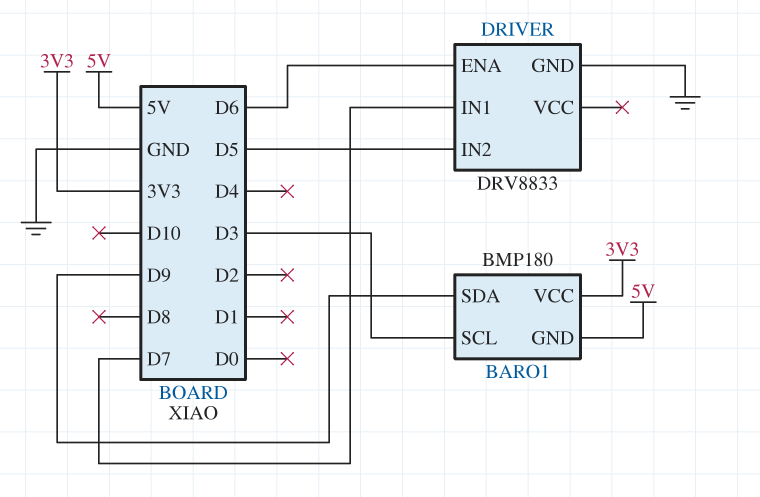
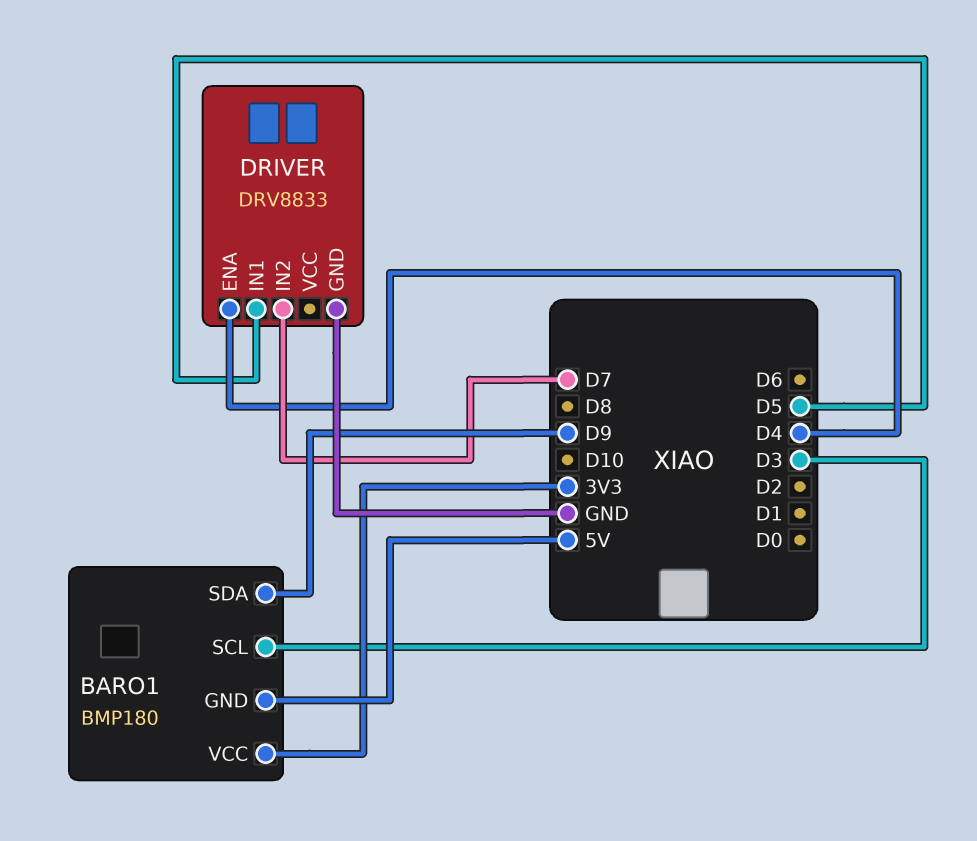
DRIVER pin ENA: D6 -> D4
DRIVER pin IN1: D7 -> D5
DRIVER pin IN2: D5 -> D7

